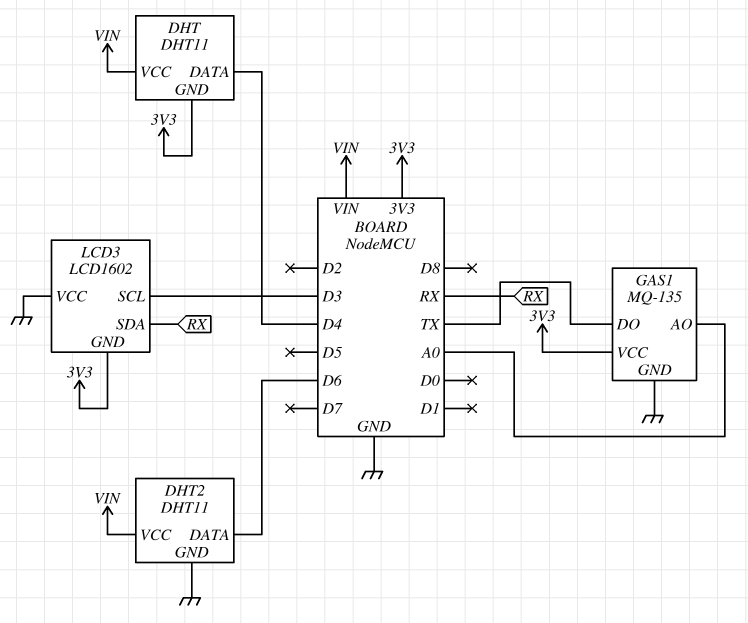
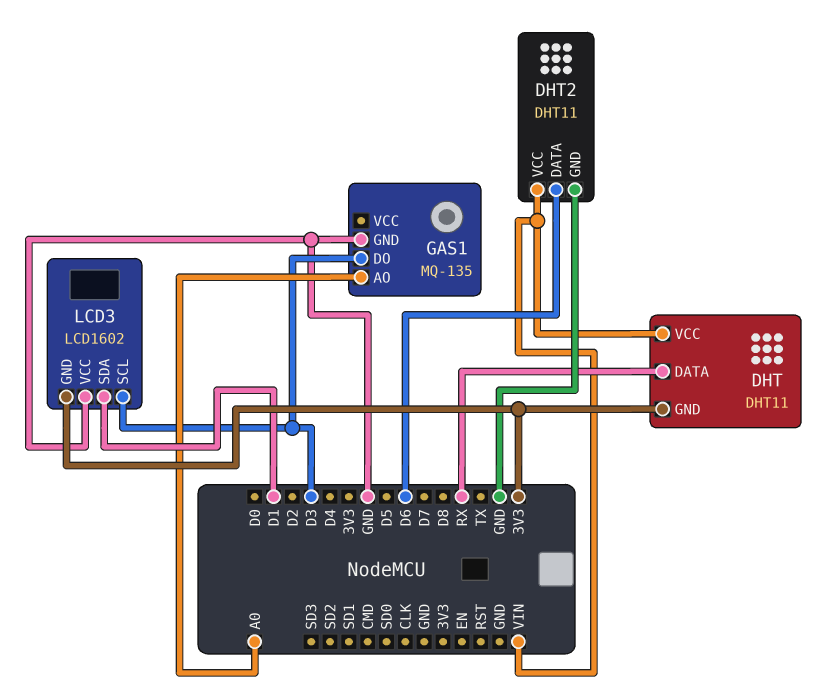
DHT pin DATA: D4 -> RX
GAS1 pin DO: TX -> D3
GAS1 pin VCC: 3V3 -> none
LCD3 pin SDA: RX -> D1

